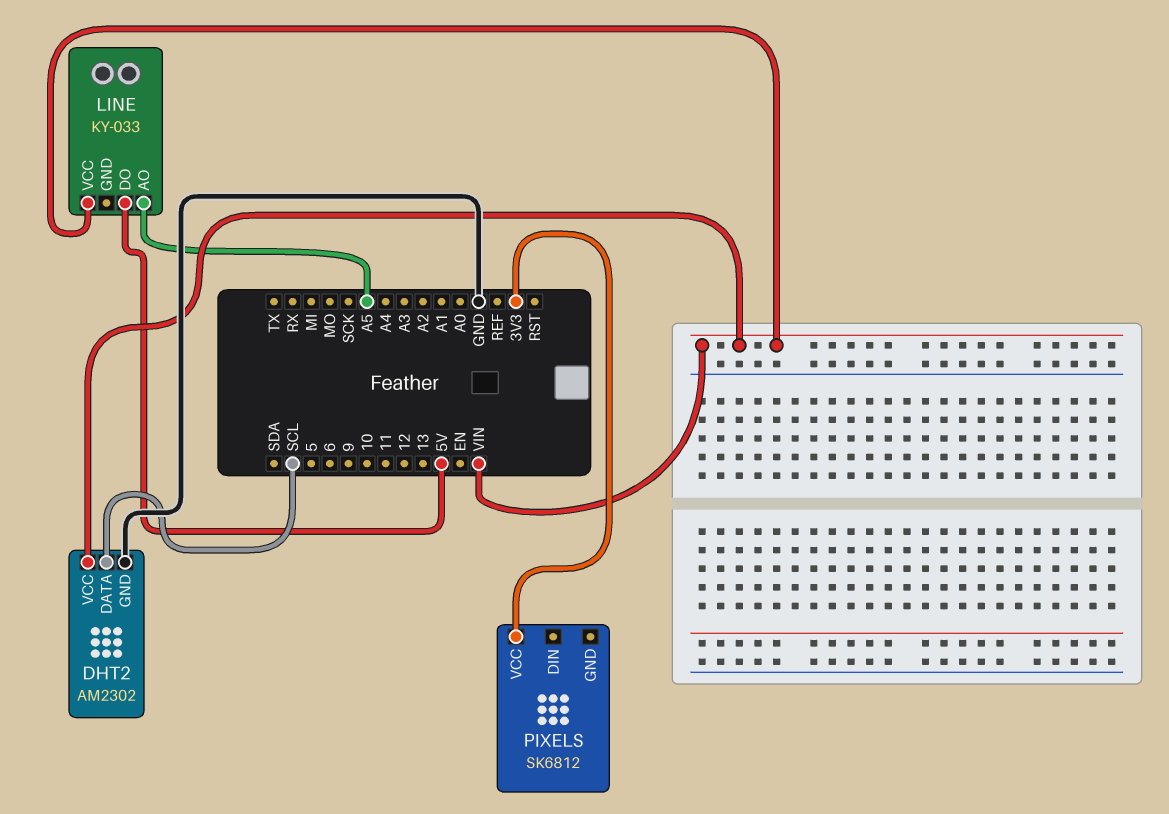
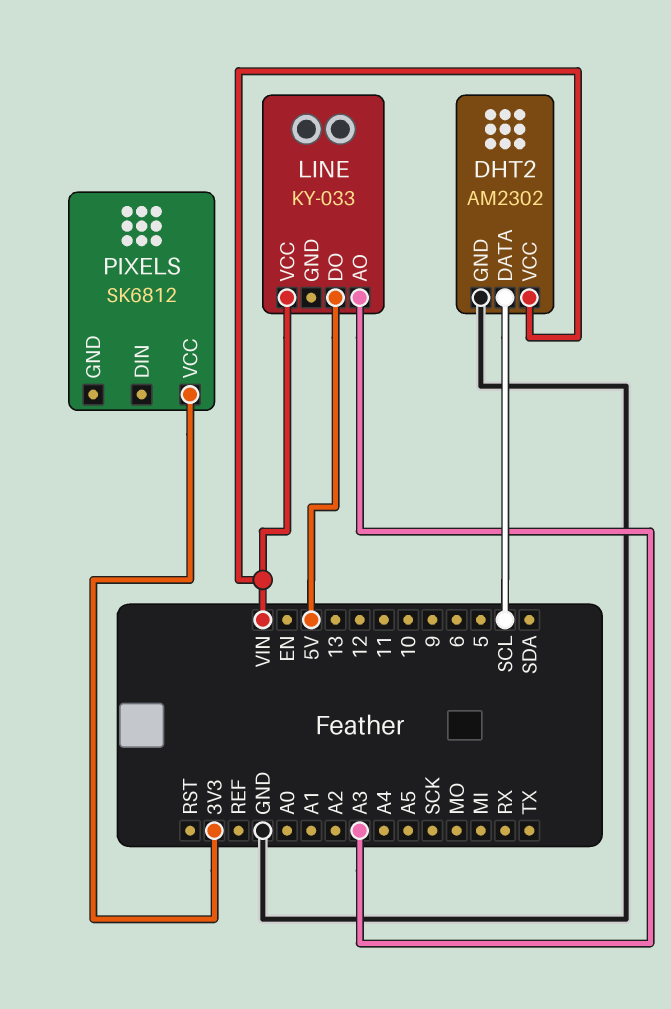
LINE pin AO: A5 -> A3

